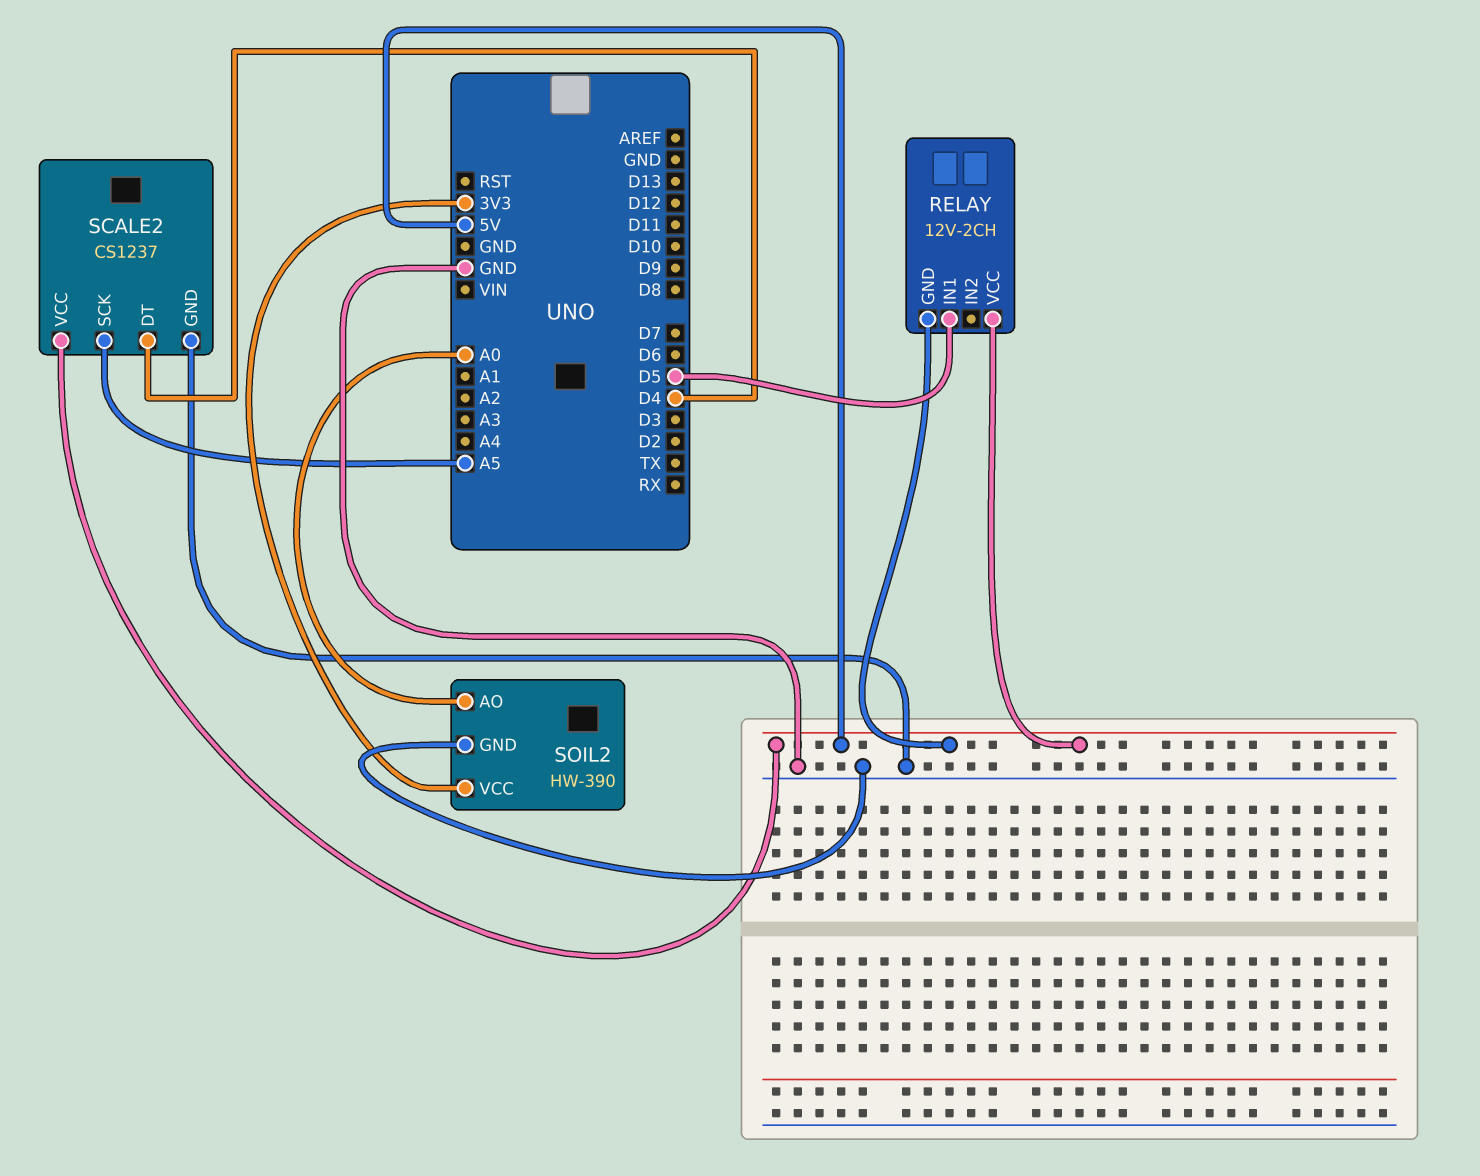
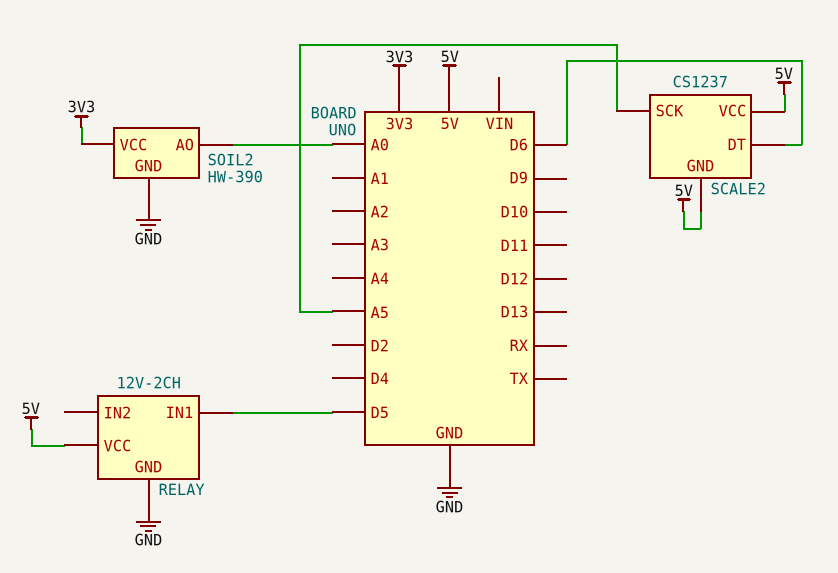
RELAY pin GND: 5V -> GND
SCALE2 pin DT: D4 -> D6
SCALE2 pin GND: GND -> 5V

